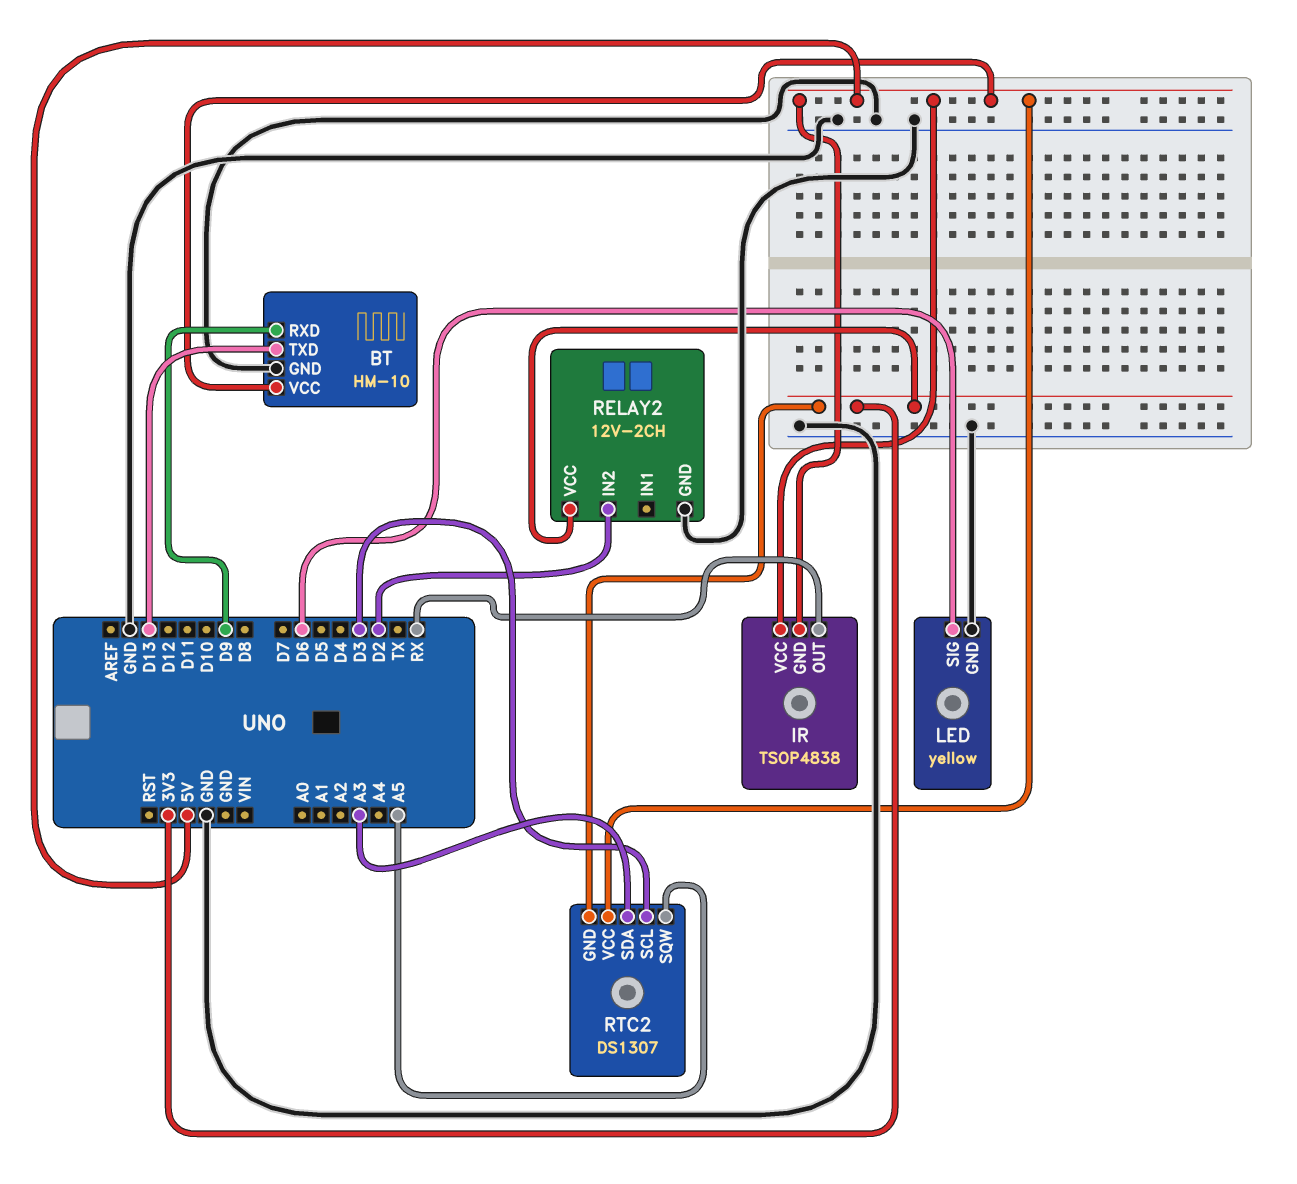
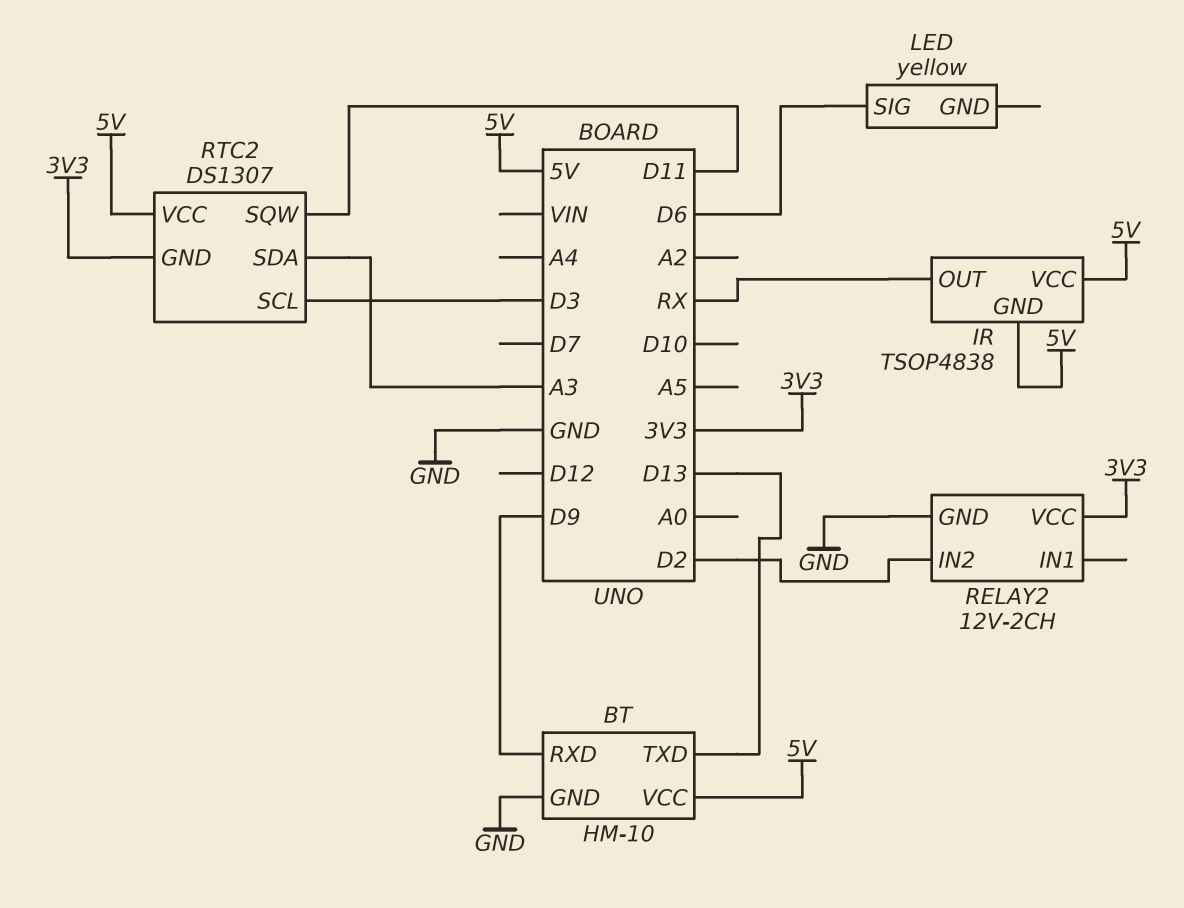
LED pin GND: GND -> none
RTC2 pin SQW: A5 -> D11

